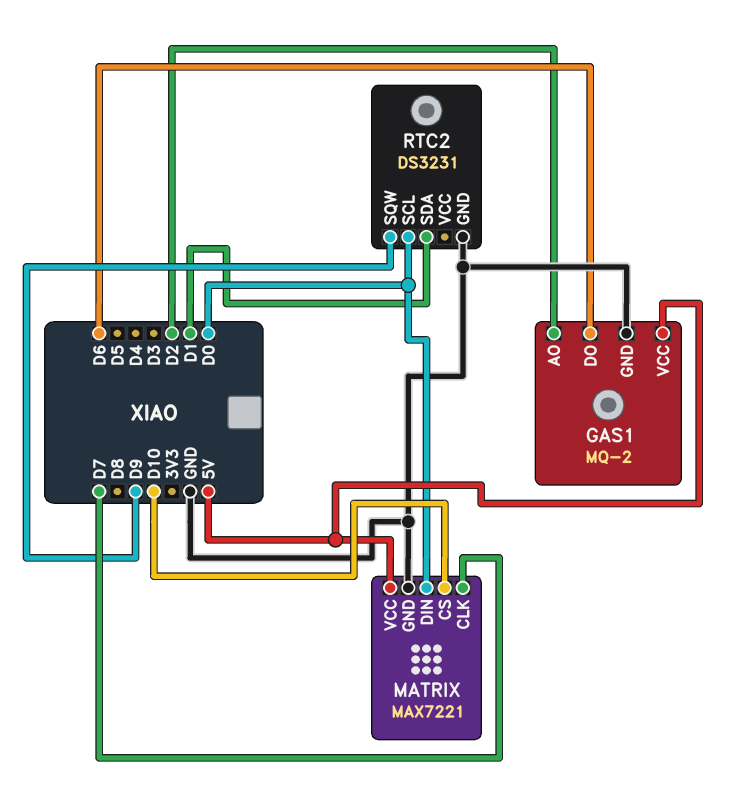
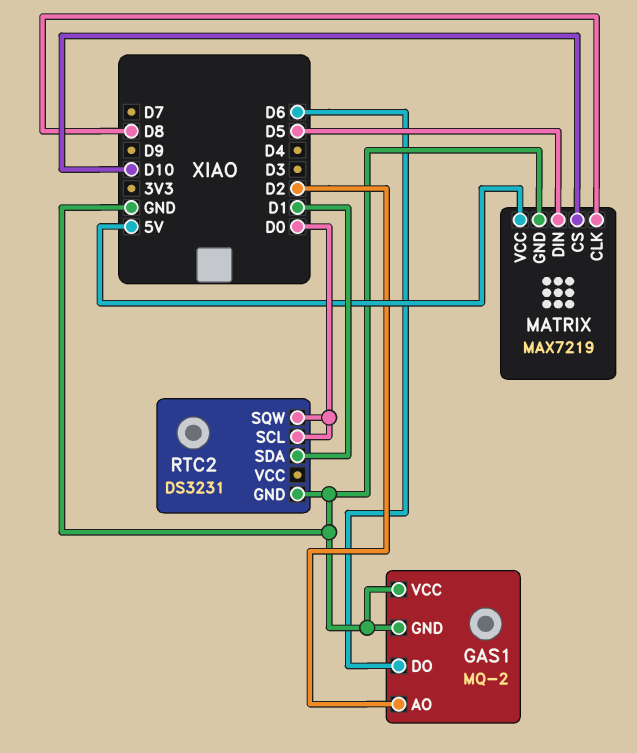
GAS1 pin VCC: 5V -> GND
MATRIX: MAX7221 -> MAX7219
MATRIX pin CLK: D7 -> D8
MATRIX pin DIN: D0 -> D5
RTC2 pin SQW: D9 -> D0

